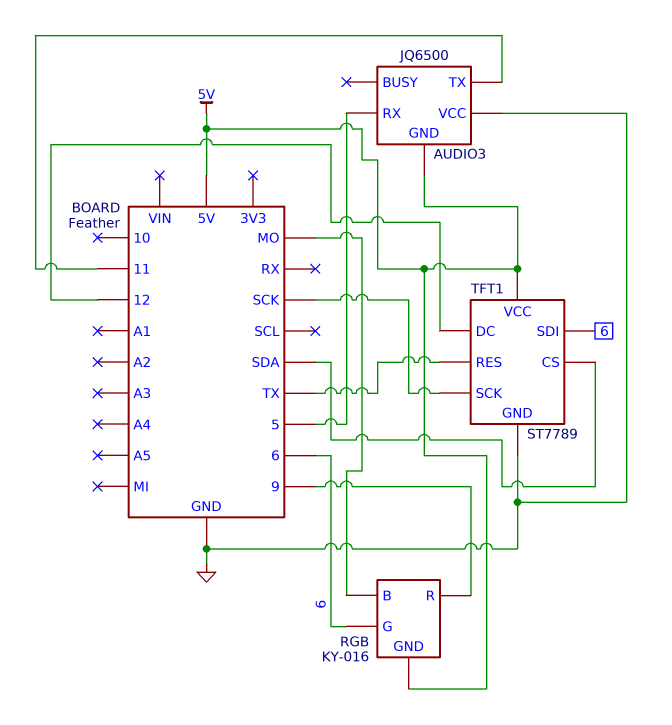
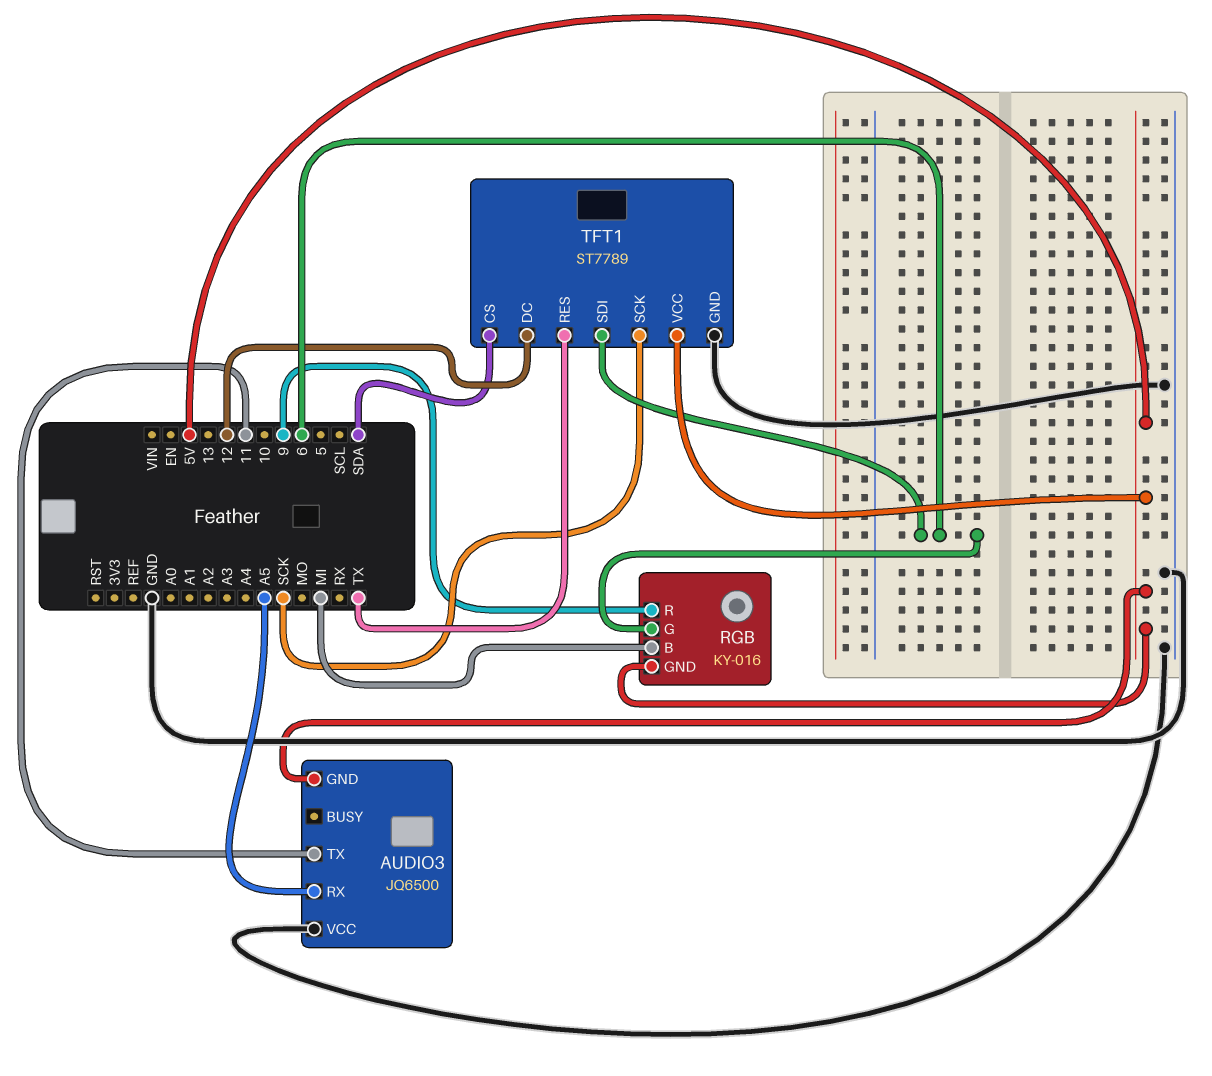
AUDIO3 pin RX: 5 -> A5
RGB pin B: MO -> MI

